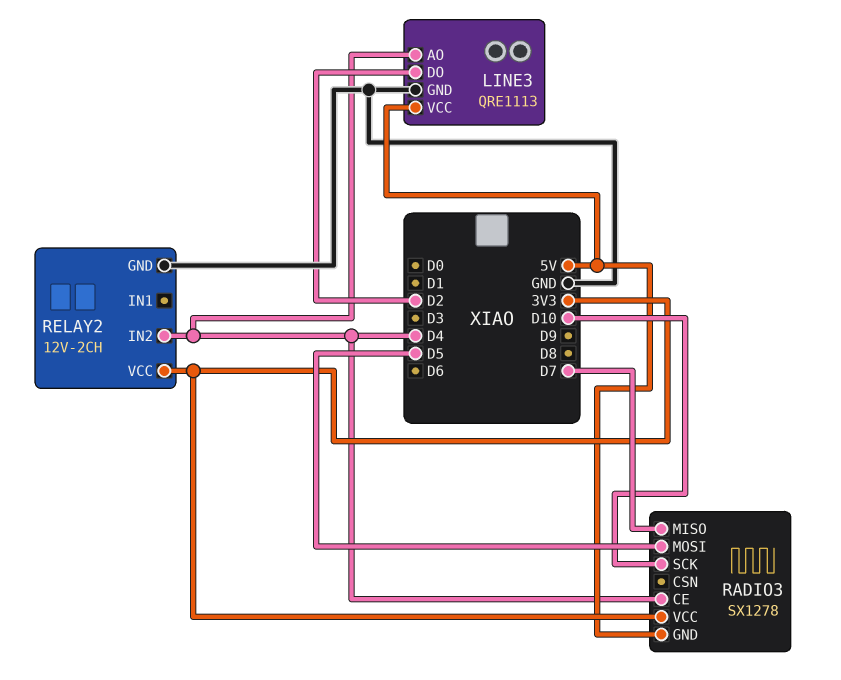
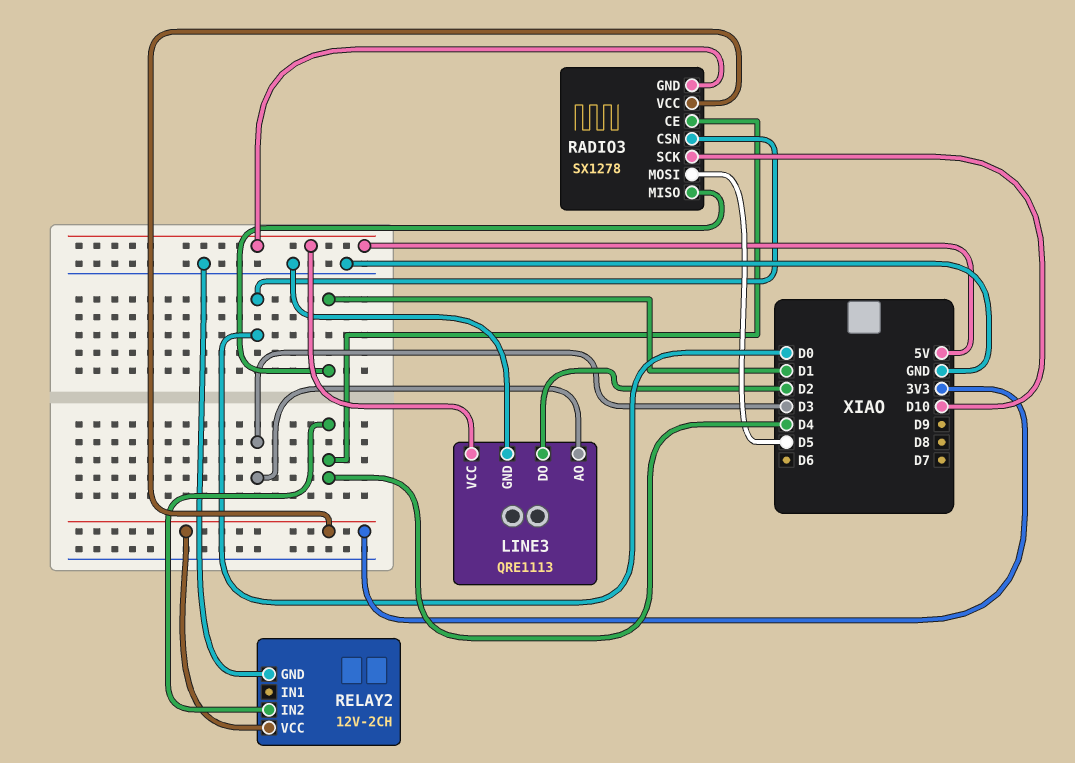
LINE3 pin AO: D4 -> D3
RADIO3 pin CSN: none -> D0
RADIO3 pin MISO: D7 -> D1

